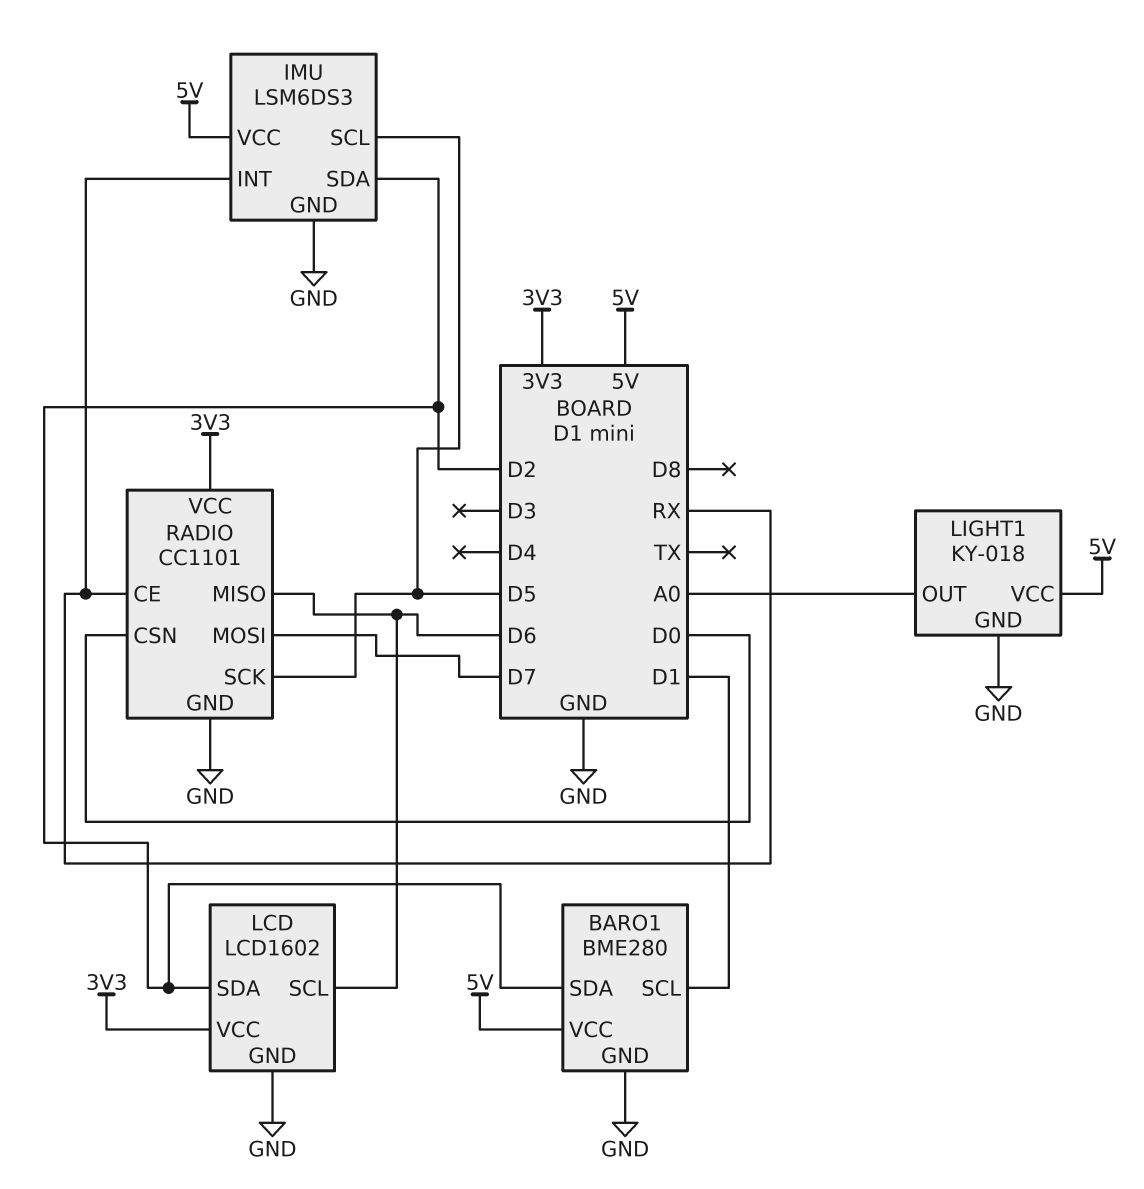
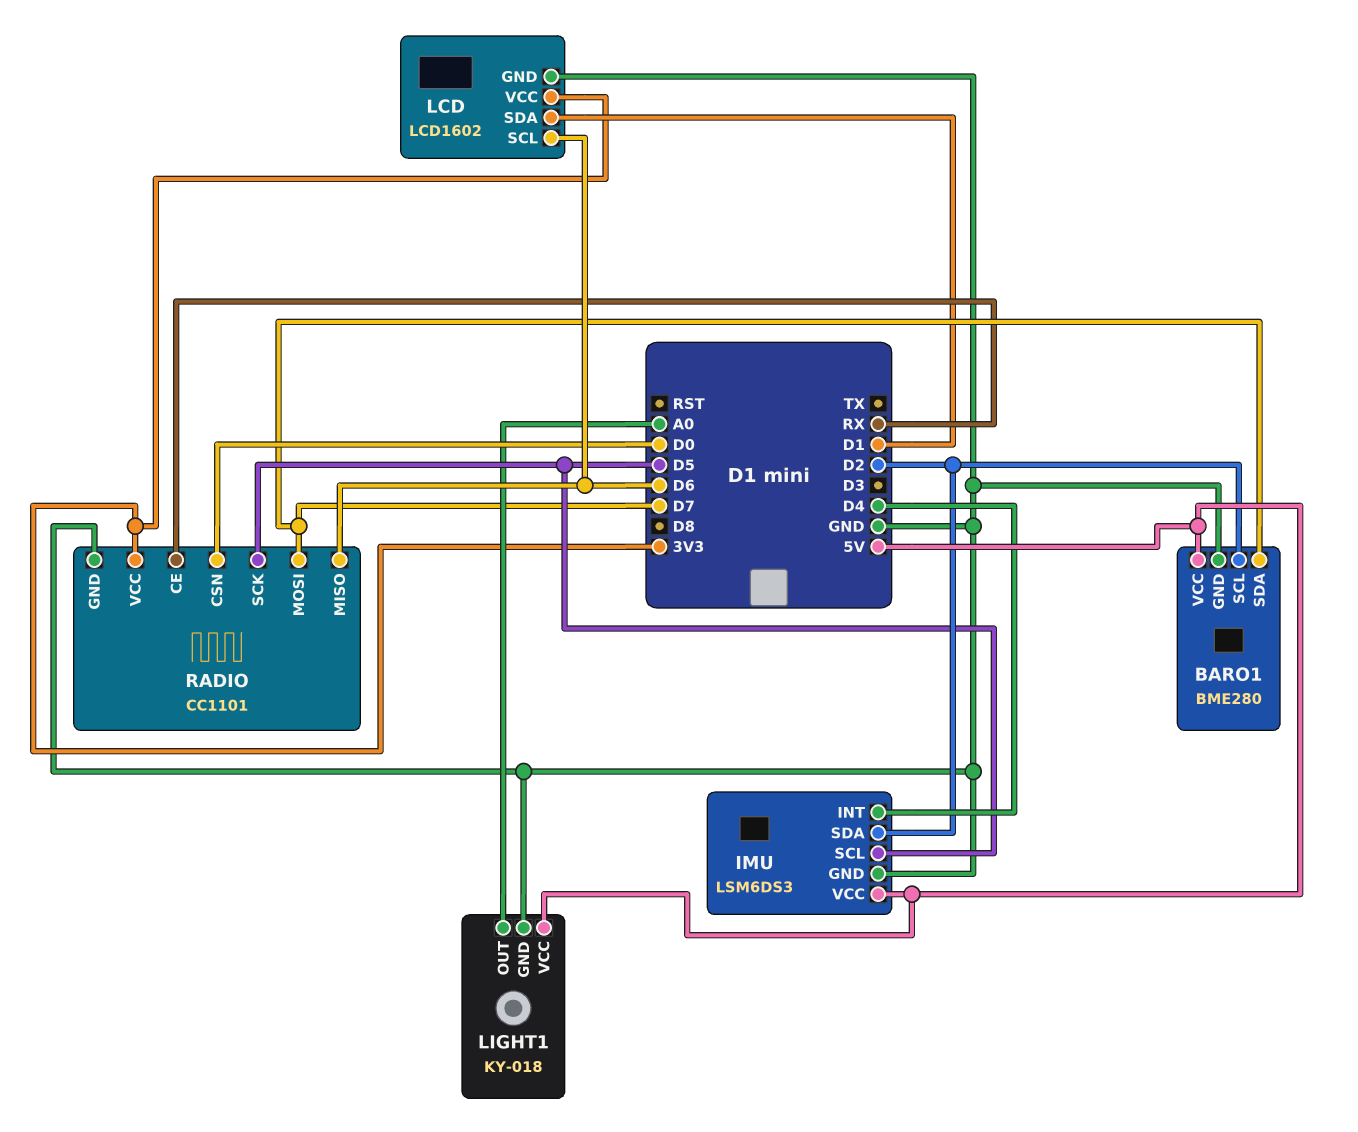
BARO1 pin SCL: D1 -> D2
BARO1 pin SDA: D2 -> D7
IMU pin INT: RX -> D4
LCD pin SDA: D2 -> D1

